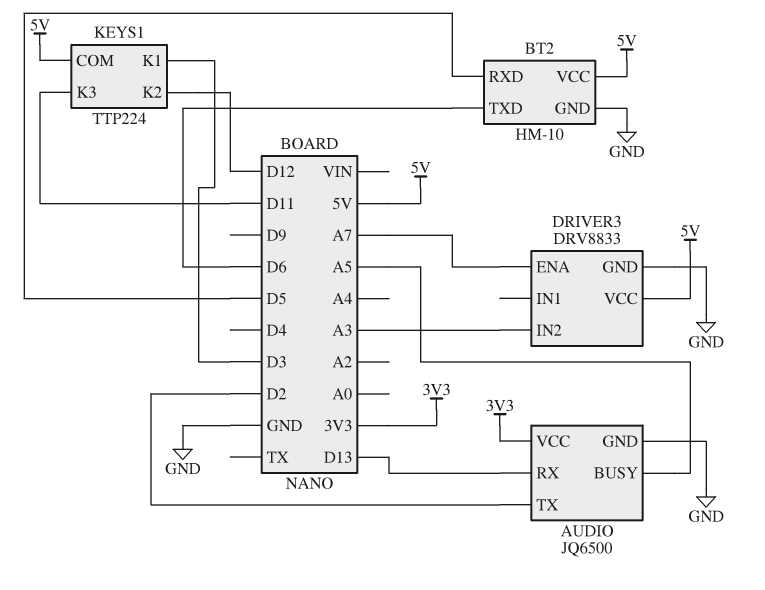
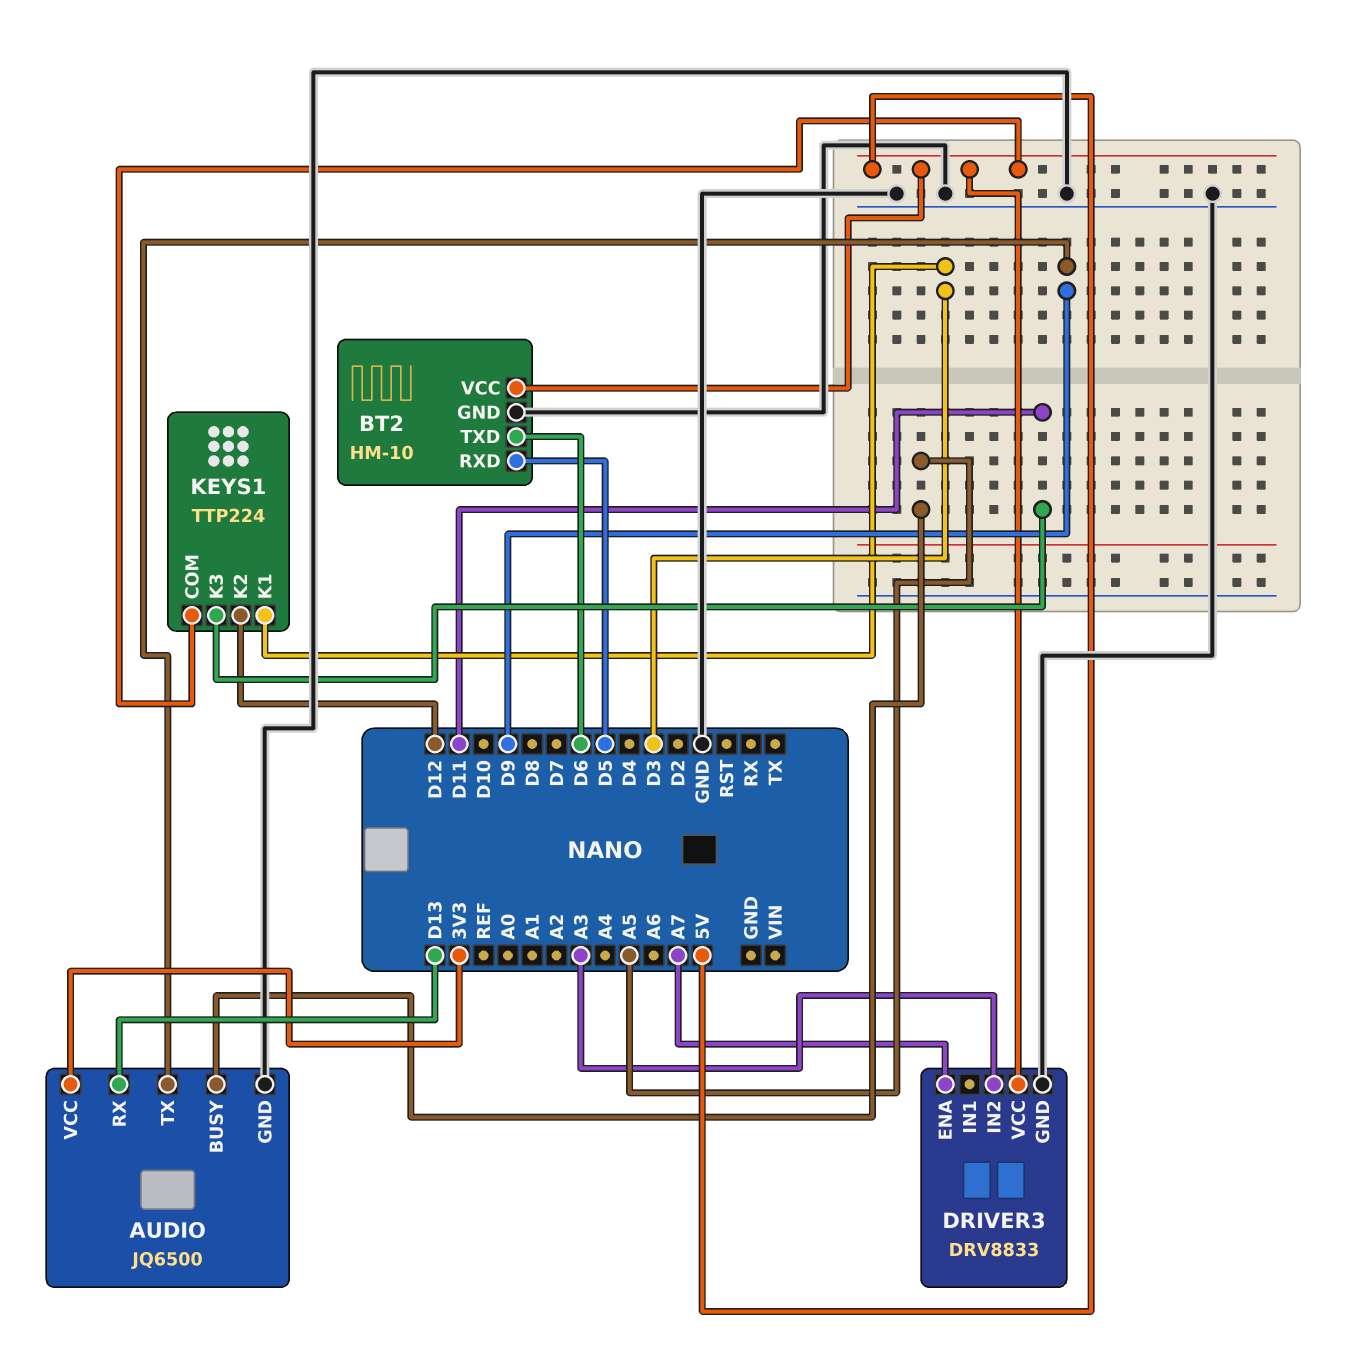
AUDIO pin TX: D2 -> D9

